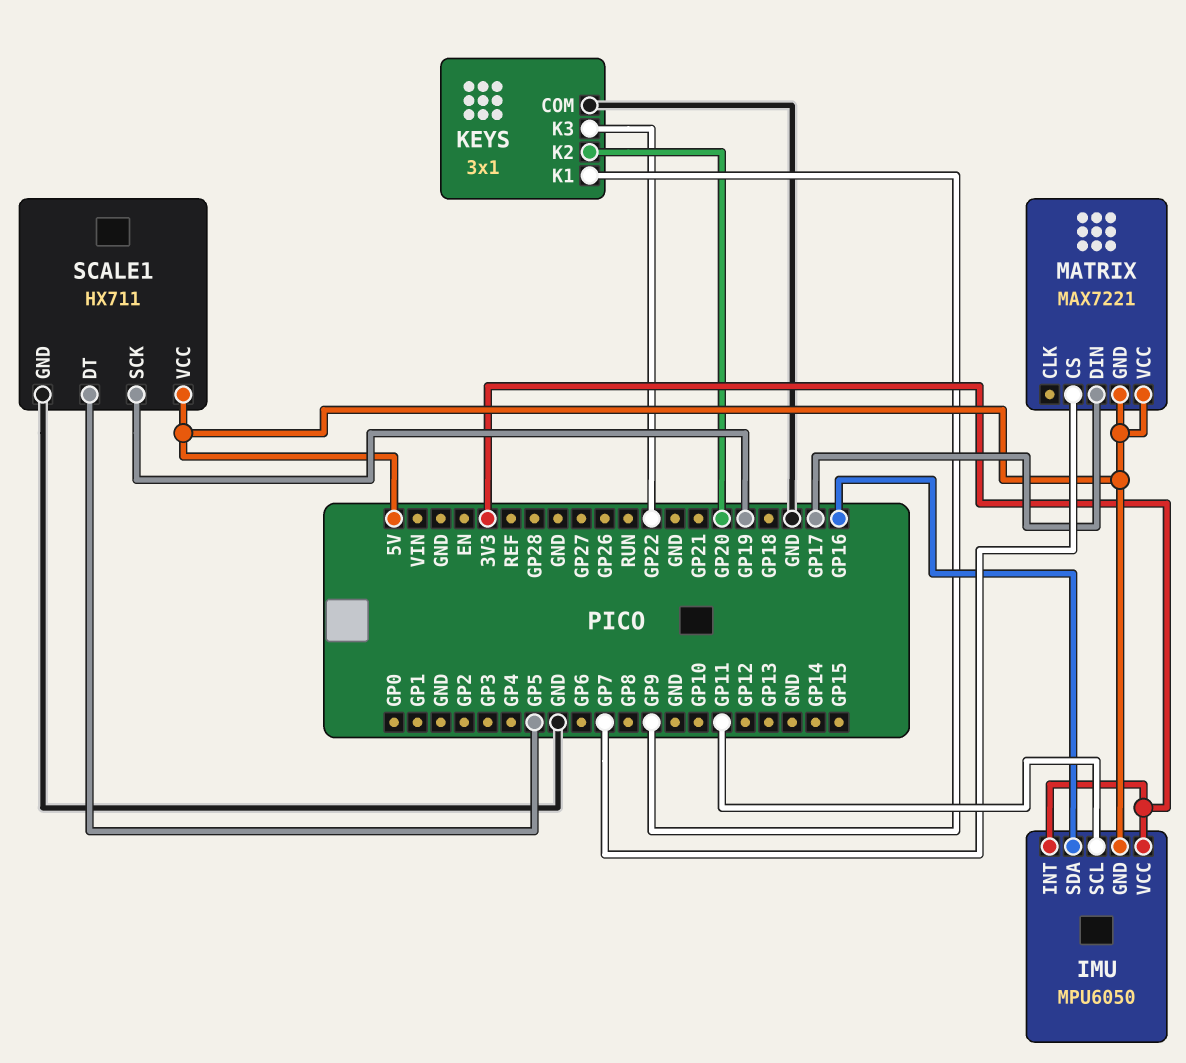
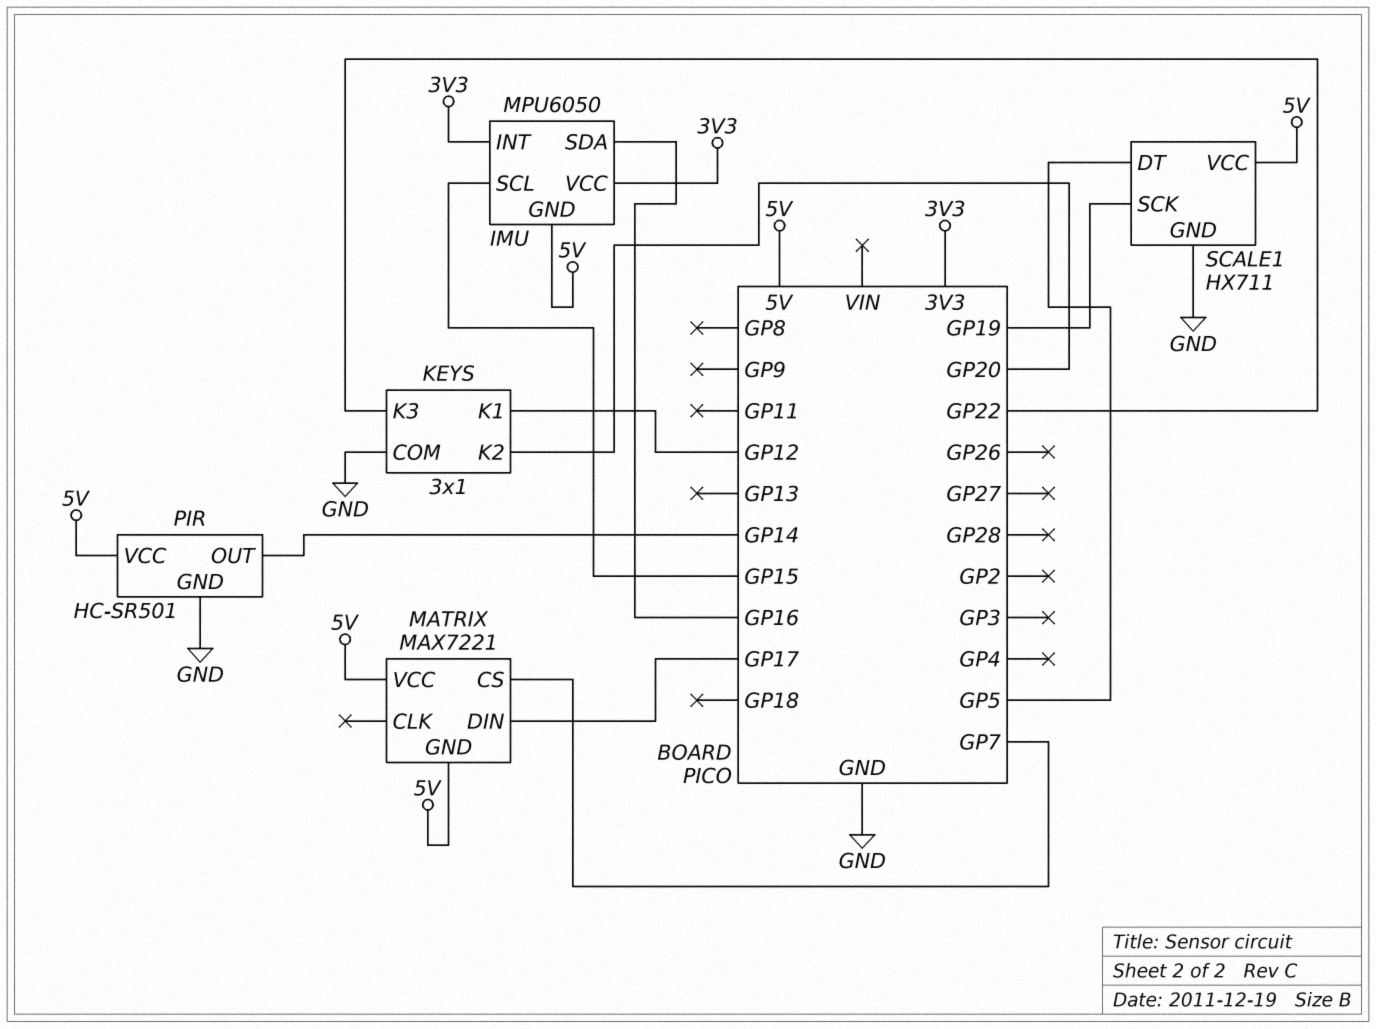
IMU pin SCL: GP11 -> GP15
KEYS pin K1: GP9 -> GP12
PIR: none -> HC-SR501
PIR pin GND: none -> GND
PIR pin OUT: none -> GP14
PIR pin VCC: none -> 5V

